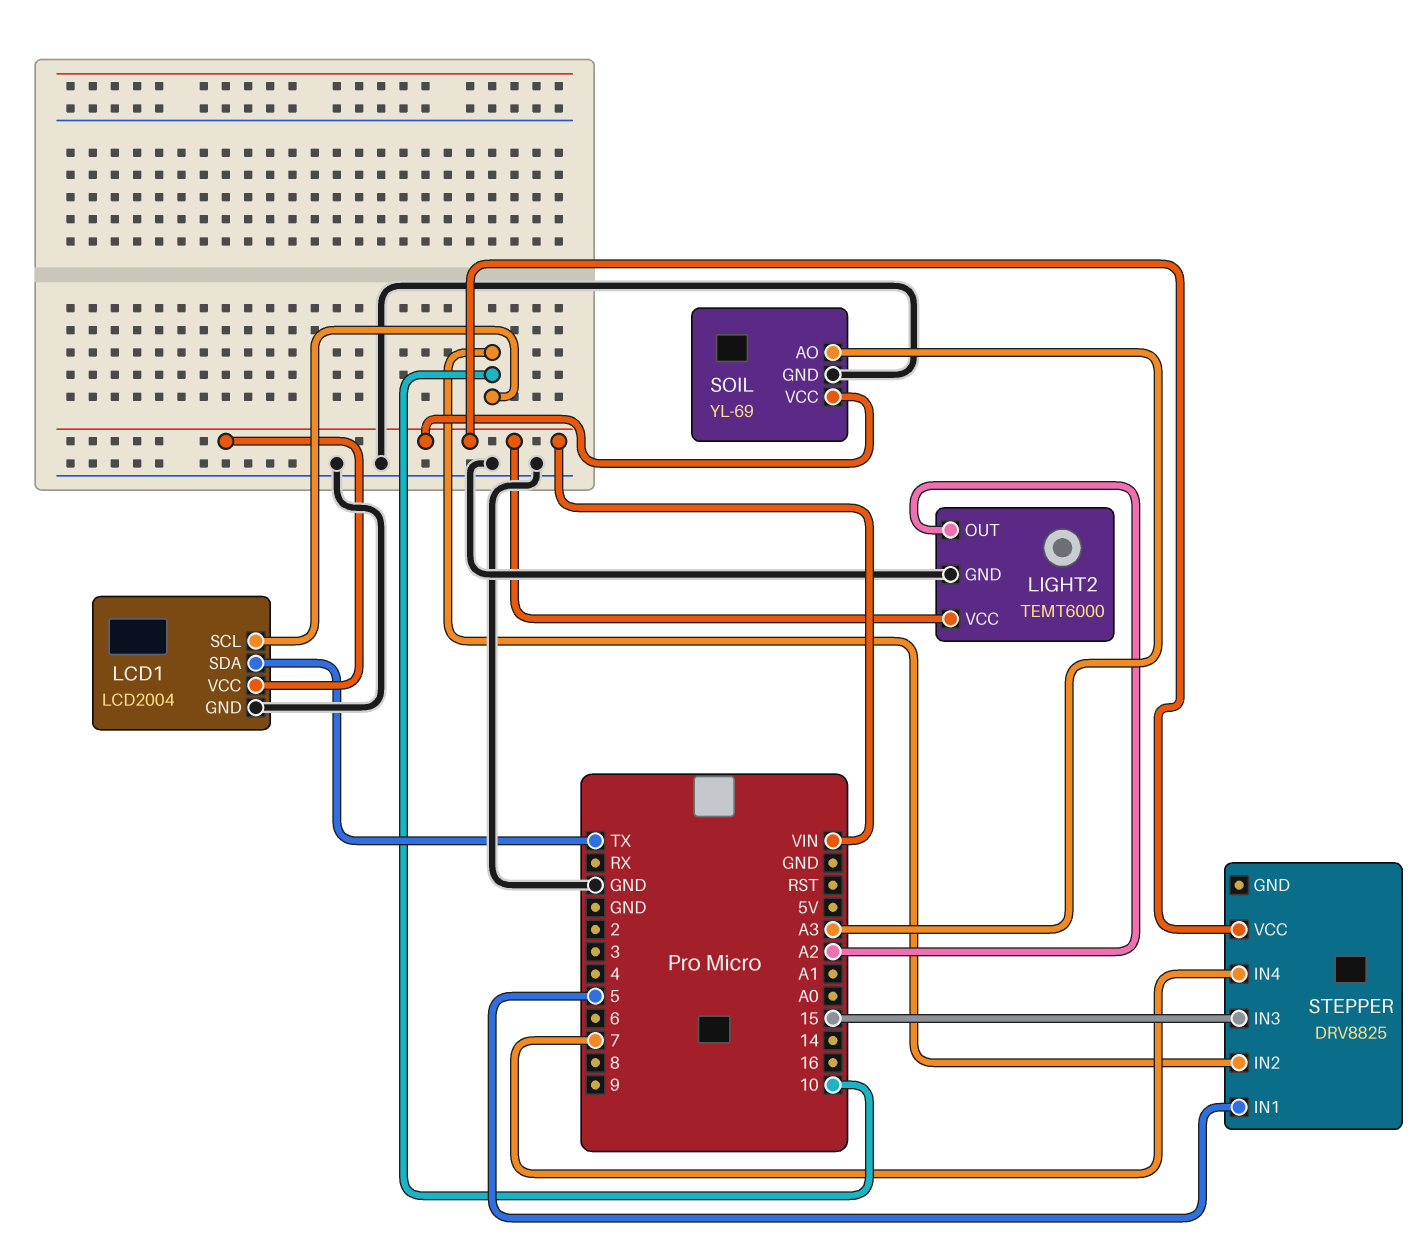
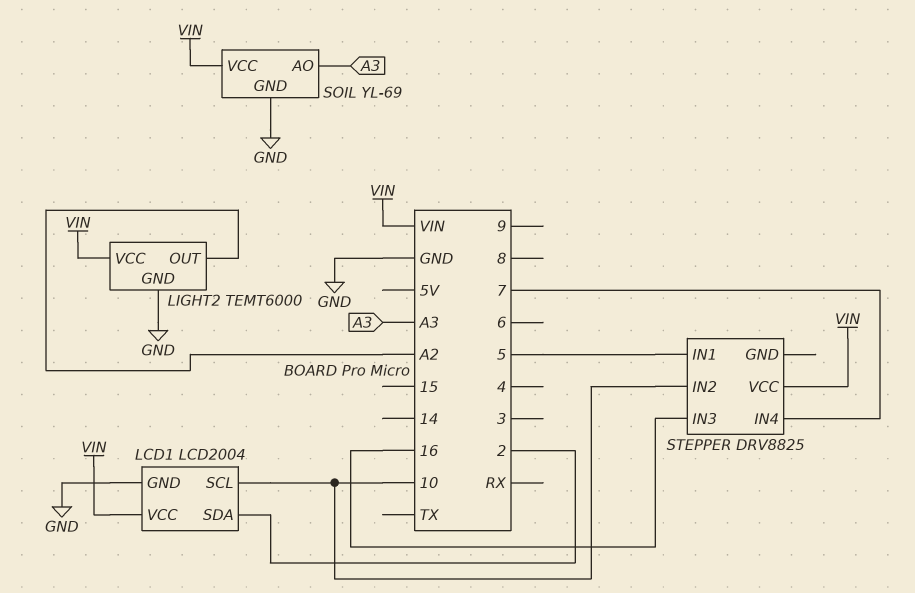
LCD1 pin SDA: TX -> 2
STEPPER pin IN3: 15 -> 16

